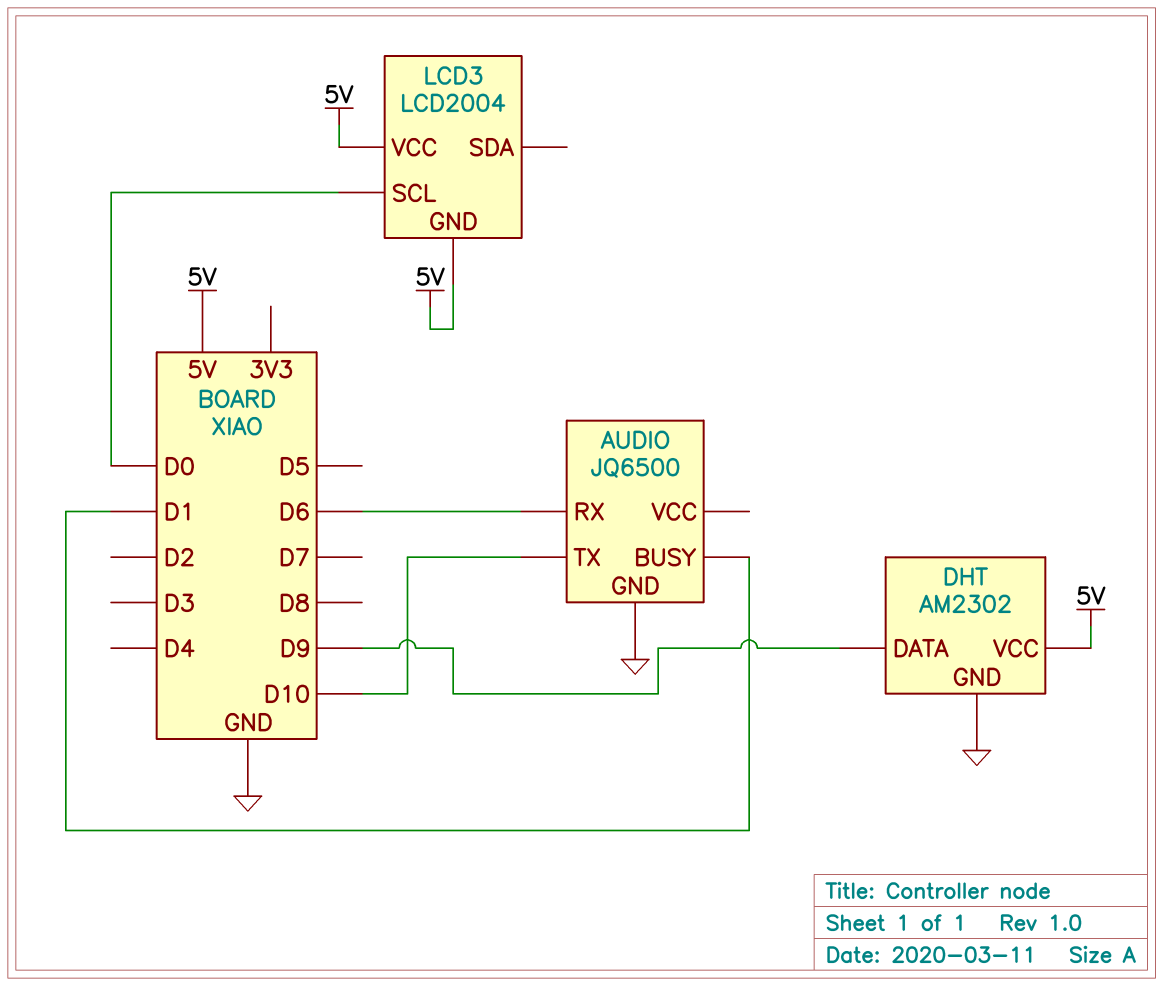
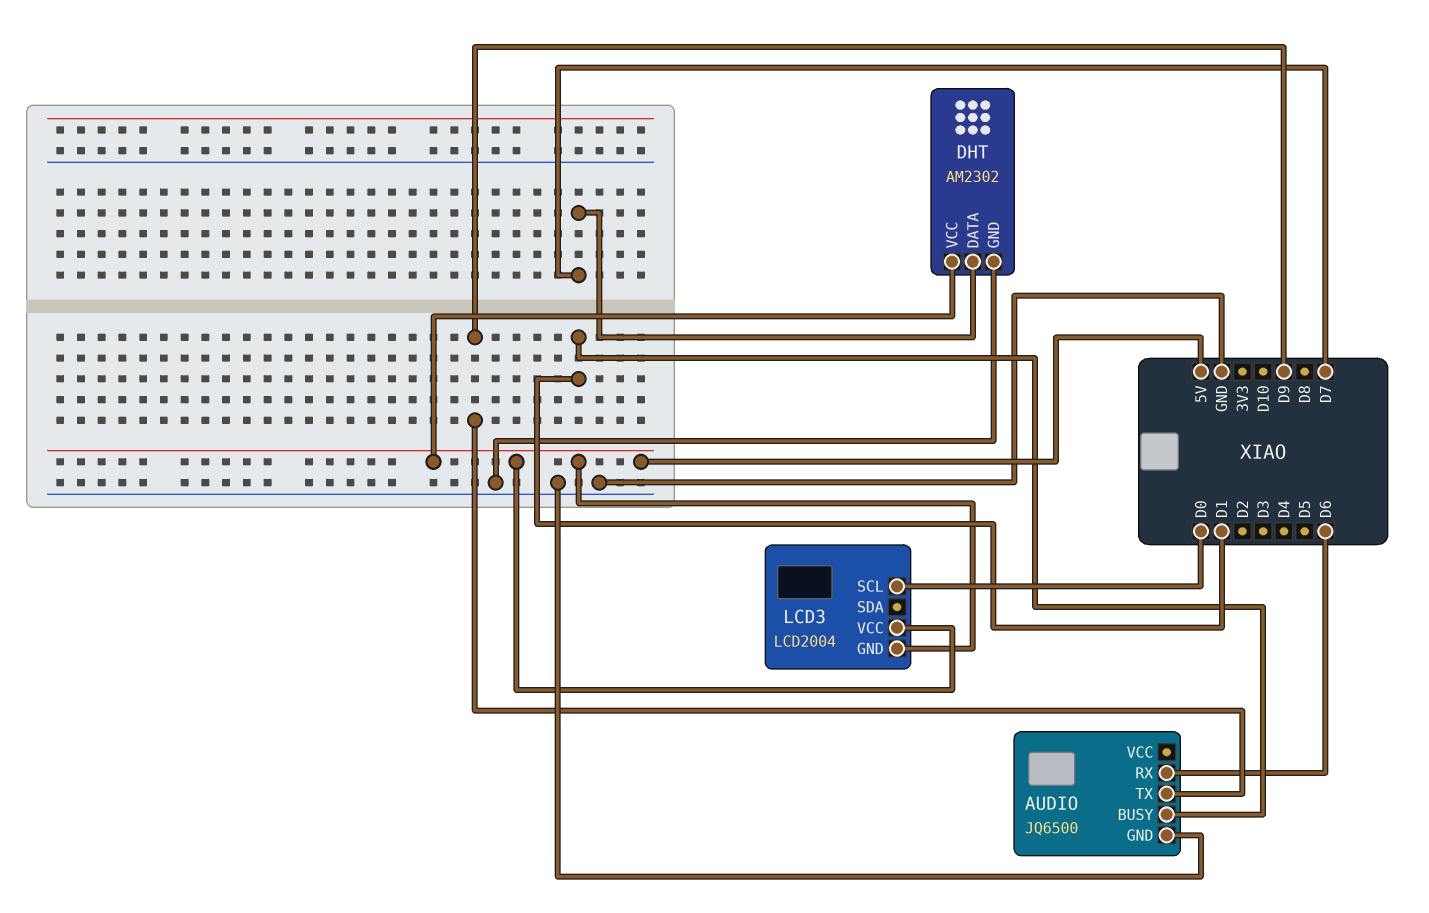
AUDIO pin TX: D10 -> D9
DHT pin DATA: D9 -> D7

